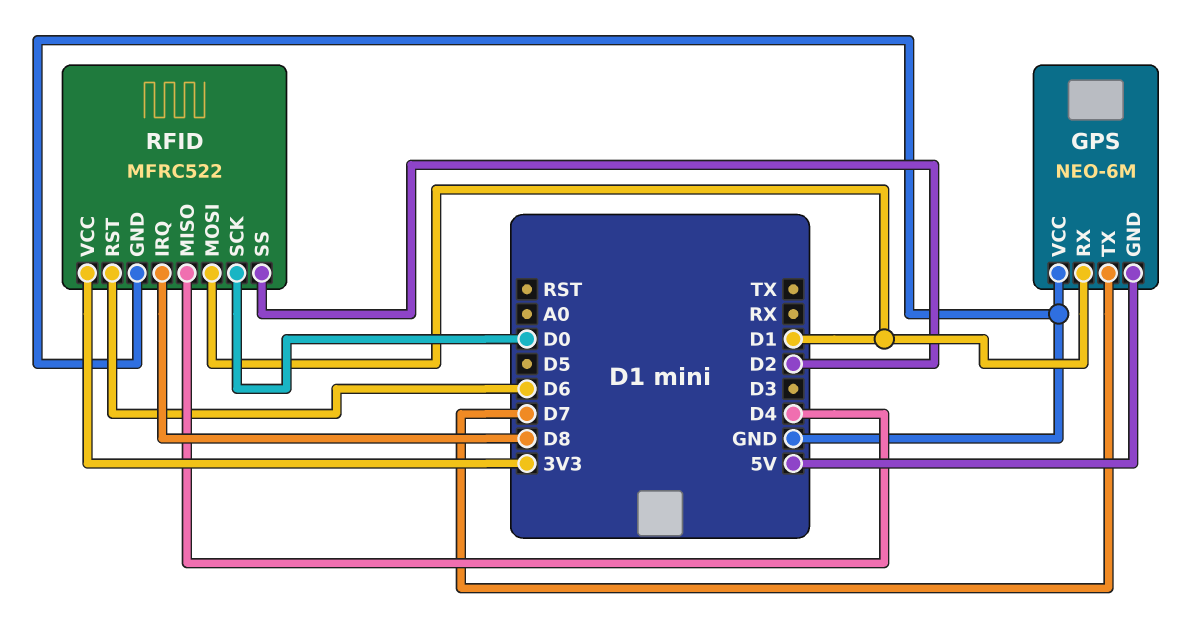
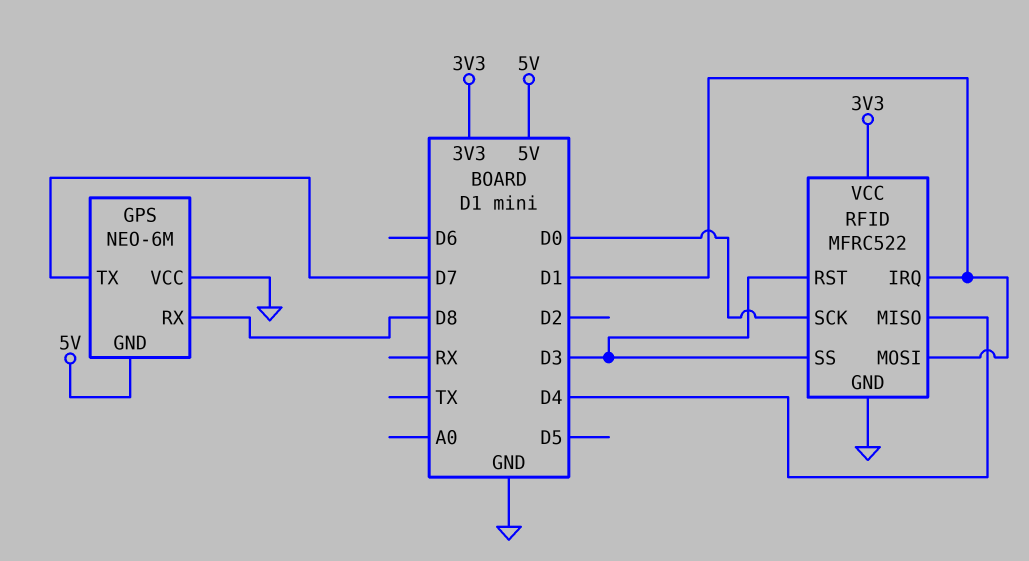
GPS pin RX: D1 -> D8
RFID pin IRQ: D8 -> D1
RFID pin RST: D6 -> D3
RFID pin SS: D2 -> D3

